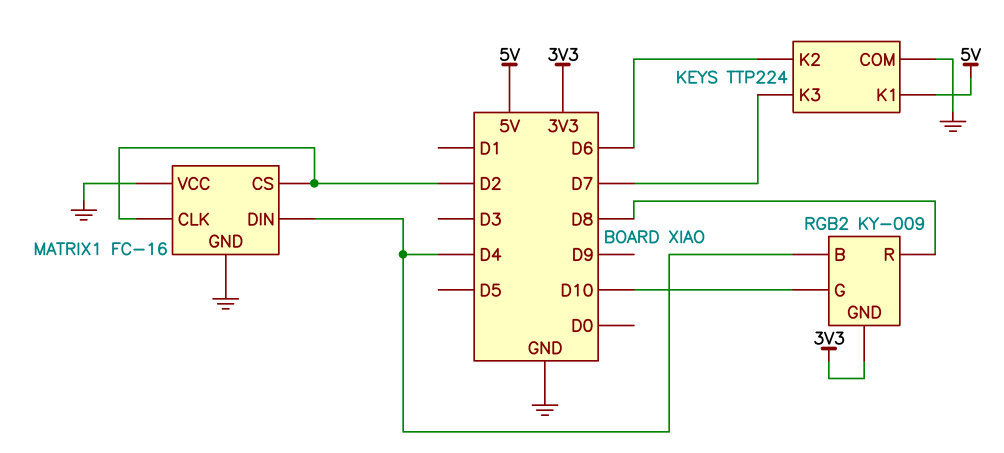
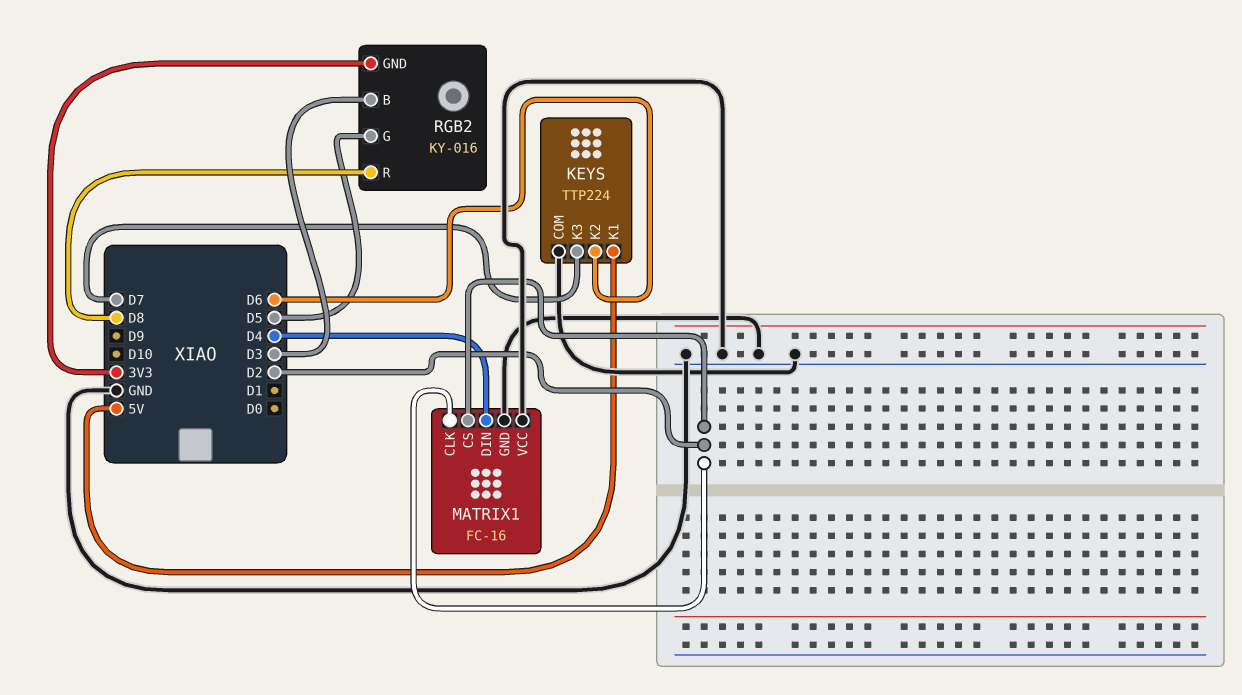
RGB2: KY-009 -> KY-016
RGB2 pin B: D4 -> D3
RGB2 pin G: D10 -> D5

